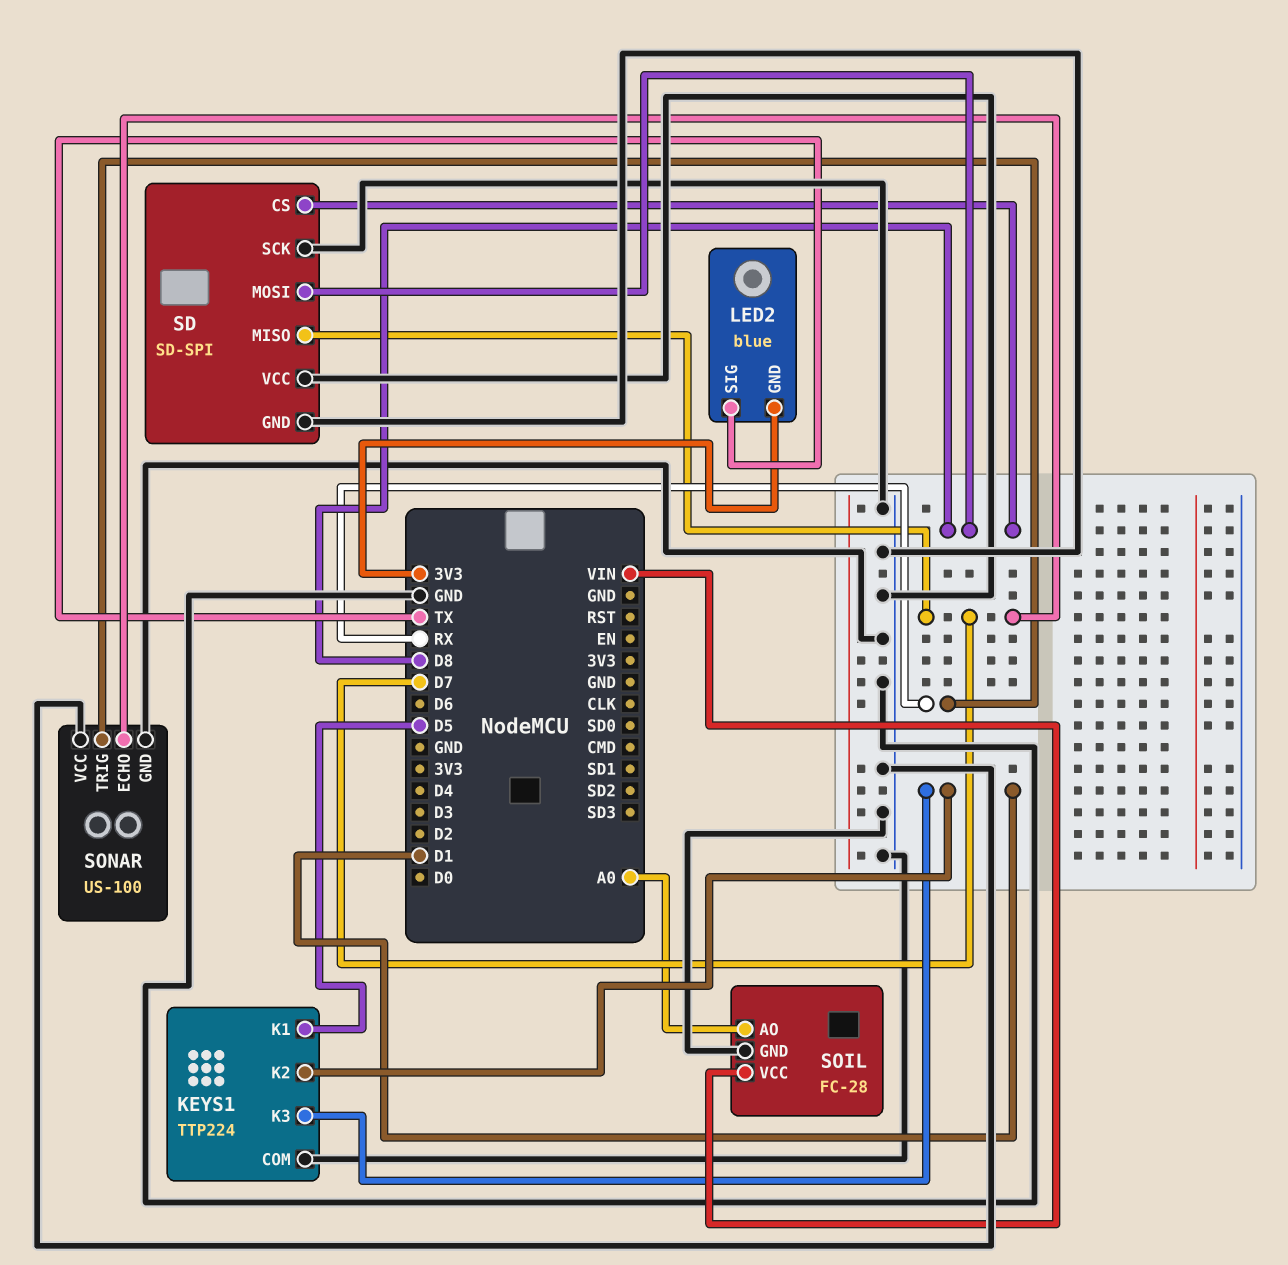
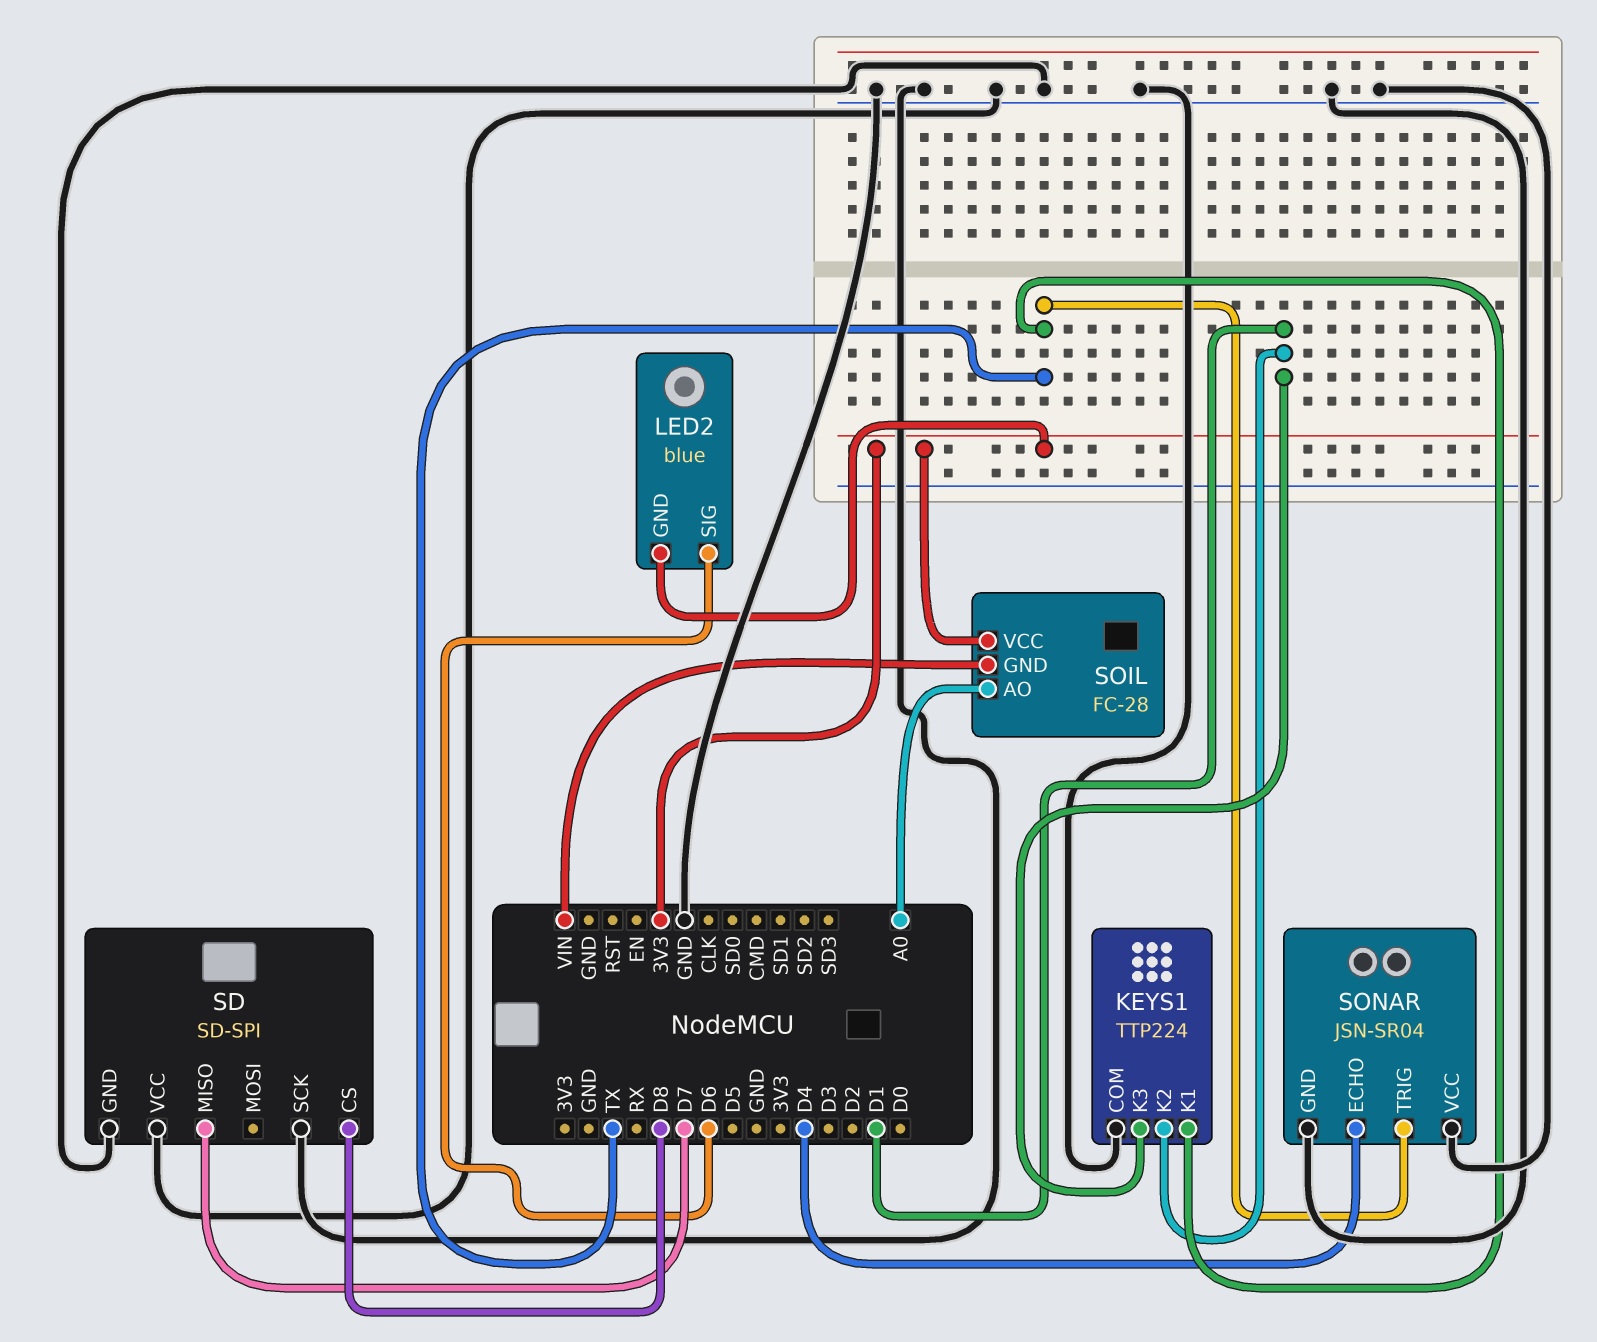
KEYS1 pin K1: D5 -> TX
LED2 pin SIG: TX -> D6
SD pin MOSI: D8 -> none
SOIL pin GND: GND -> VIN
SOIL pin VCC: VIN -> 3V3
SONAR: US-100 -> JSN-SR04
SONAR pin ECHO: D7 -> D4
SONAR pin TRIG: RX -> TX

